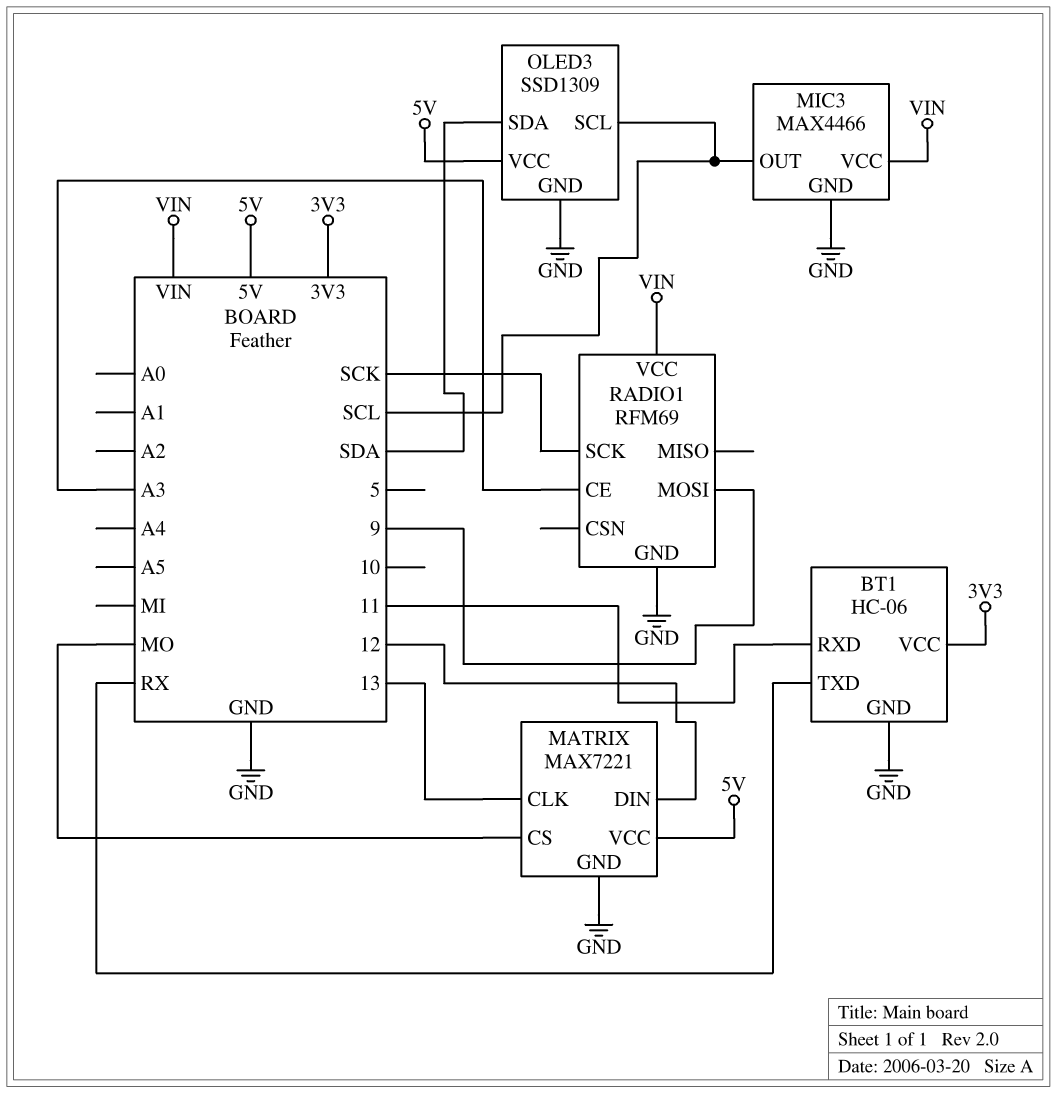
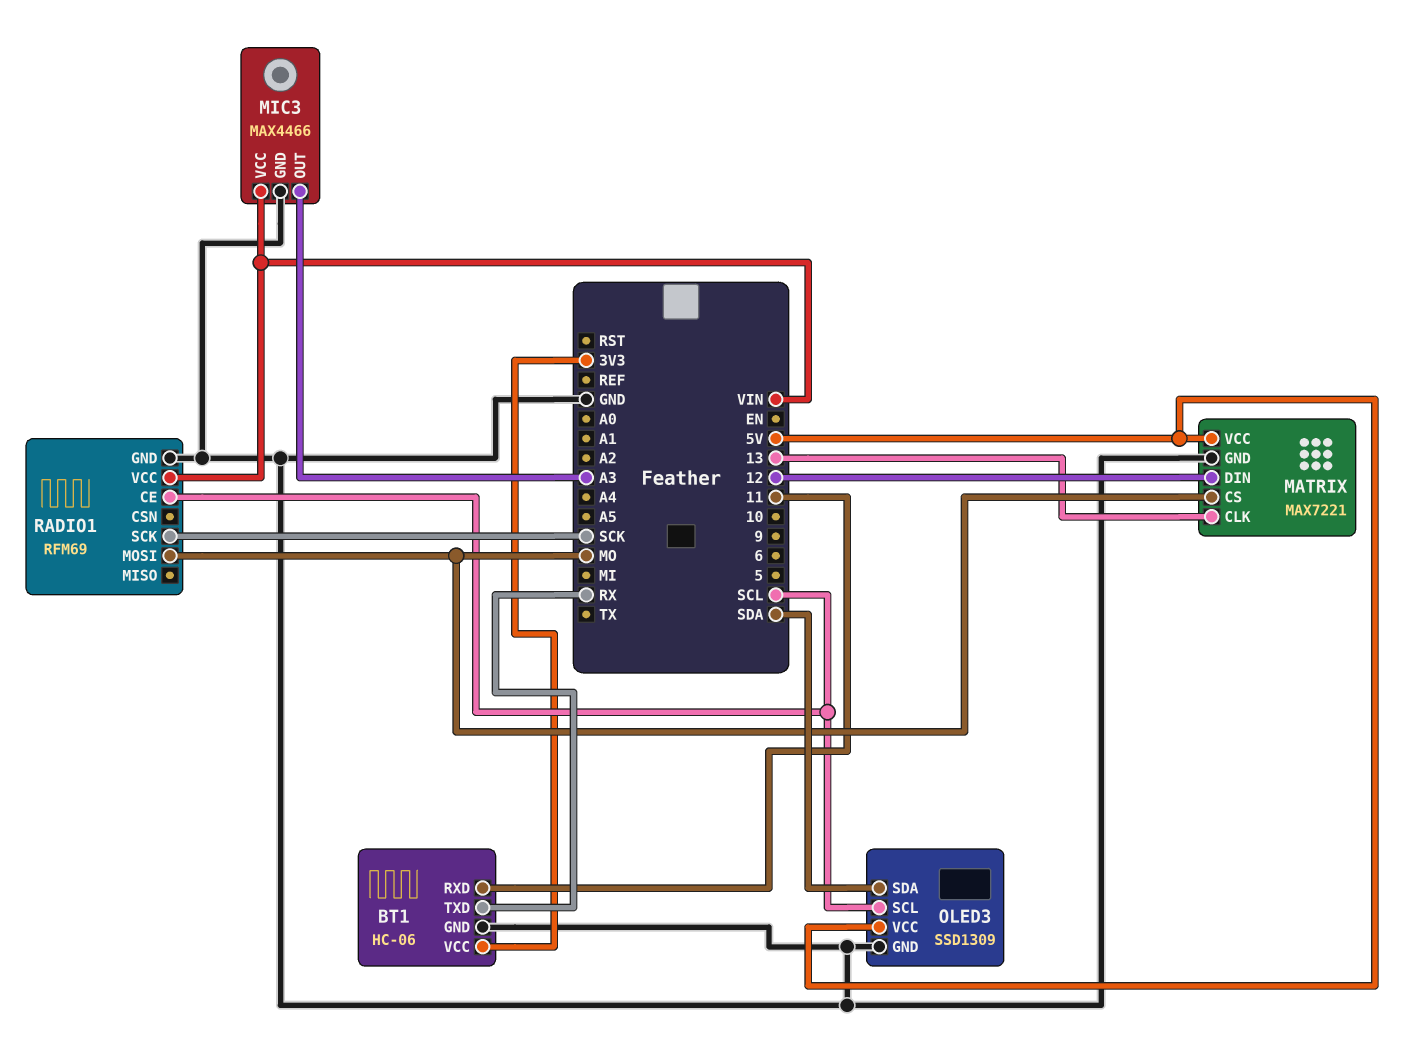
MIC3 pin OUT: SCL -> A3
RADIO1 pin CE: A3 -> SCL
RADIO1 pin MOSI: 9 -> MO

